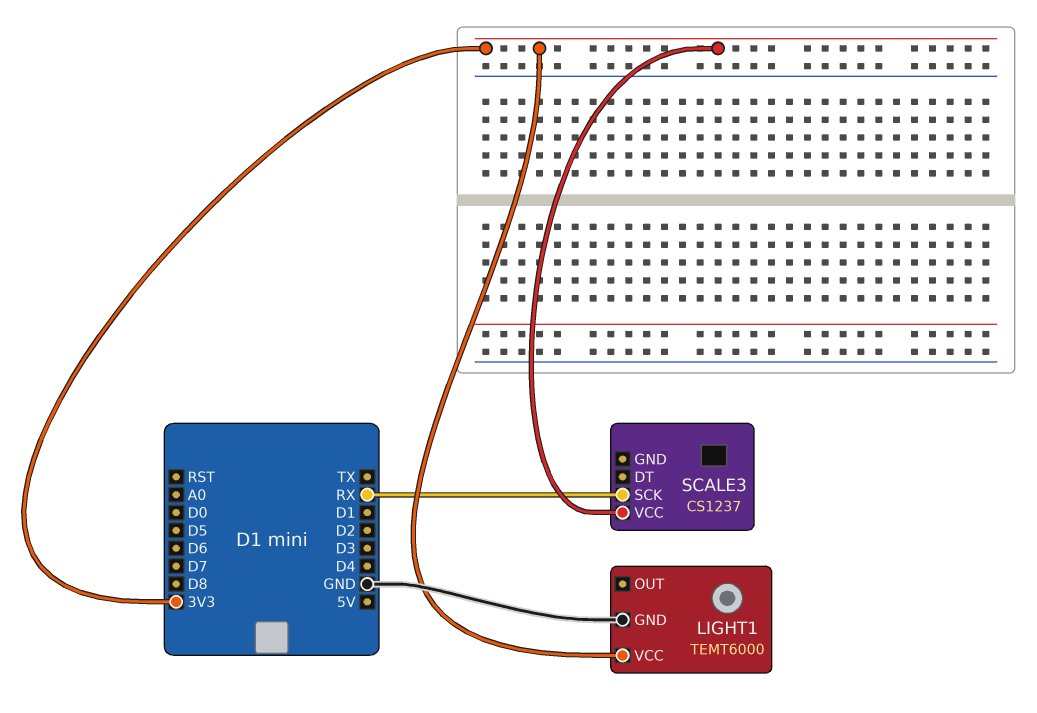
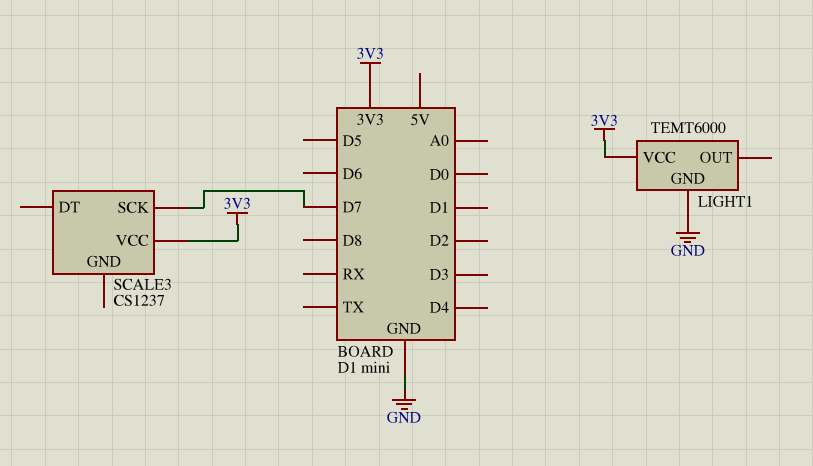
SCALE3 pin SCK: RX -> D7

